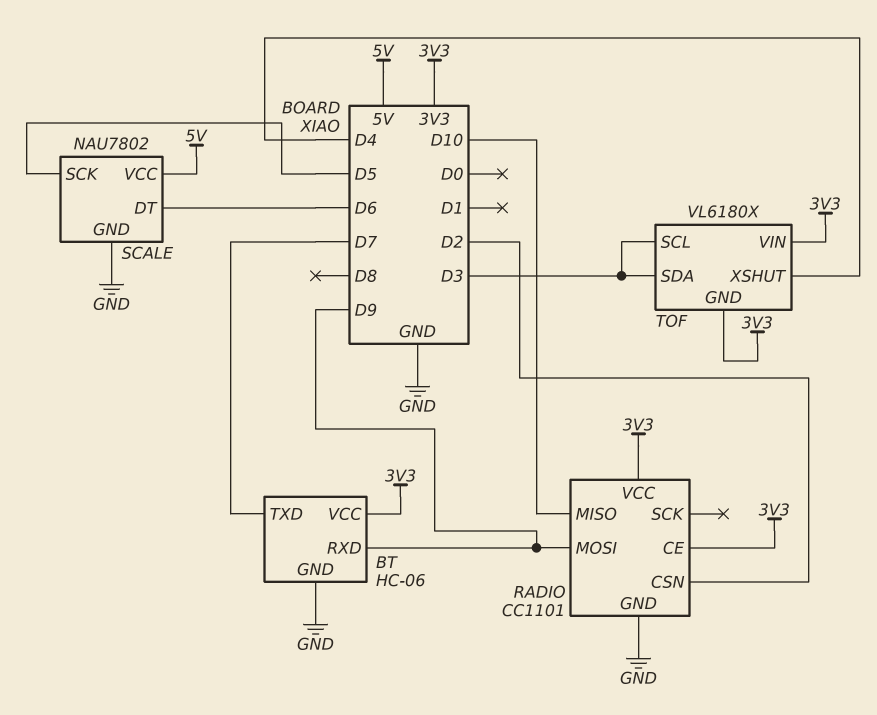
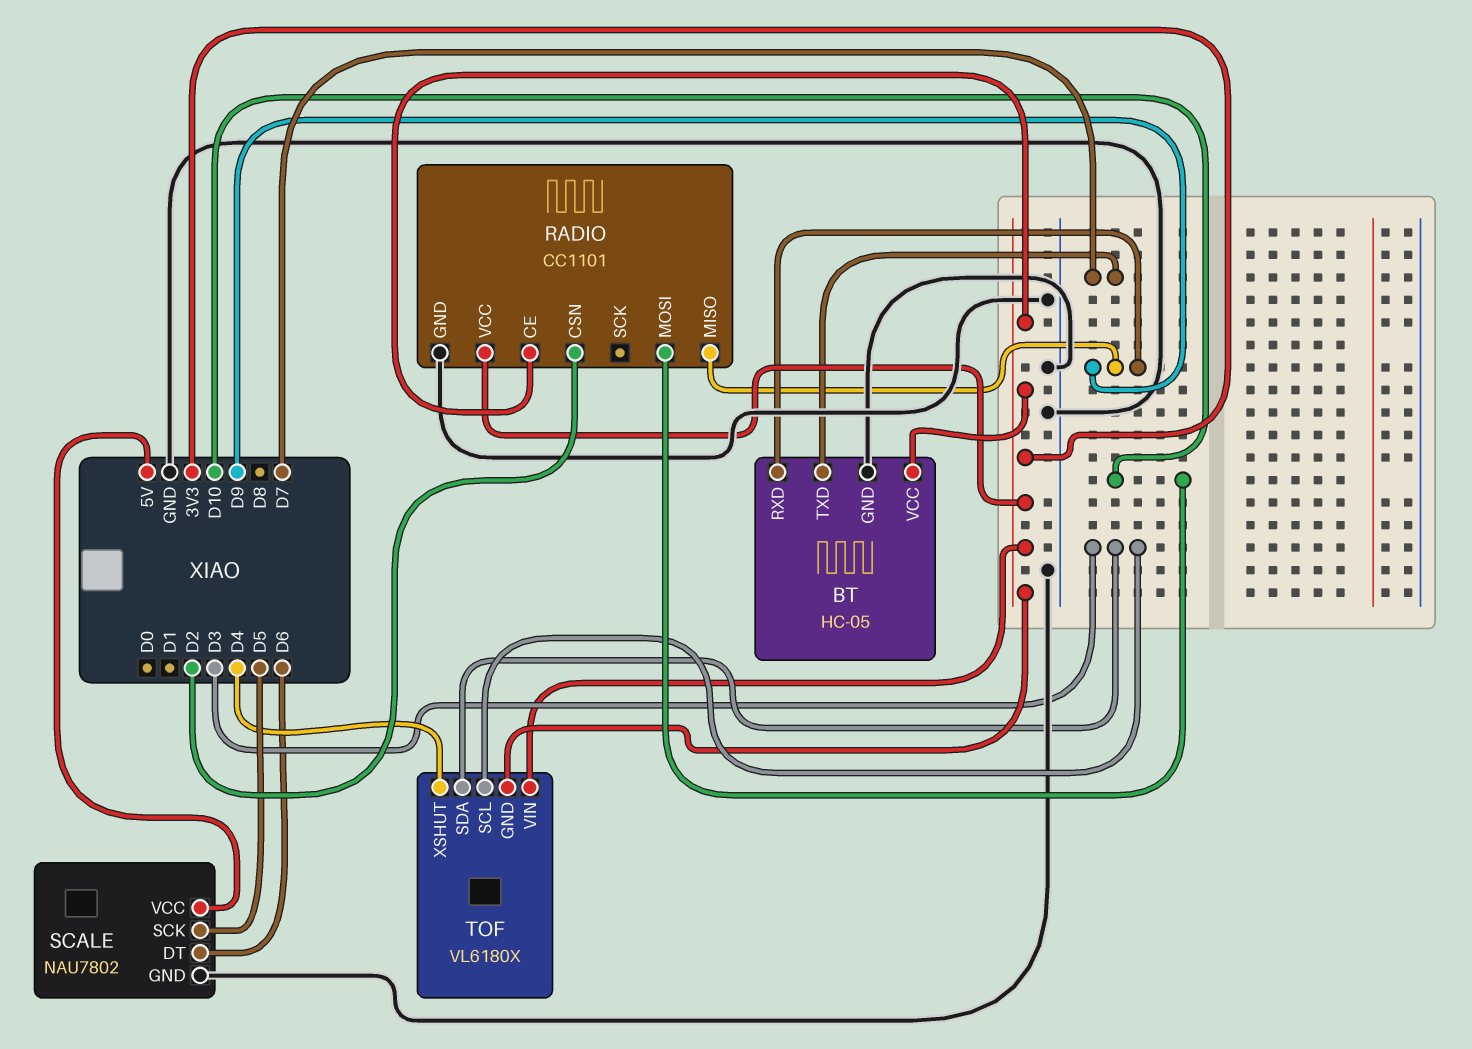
BT: HC-06 -> HC-05
RADIO pin MISO: D10 -> D9
RADIO pin MOSI: D9 -> D10

